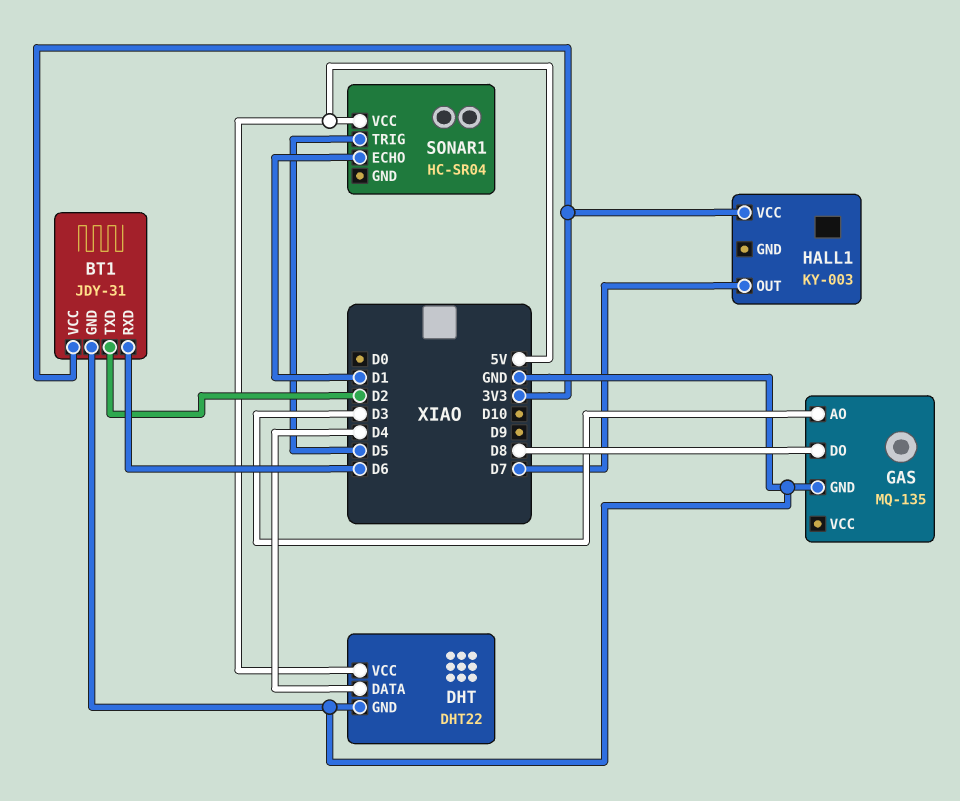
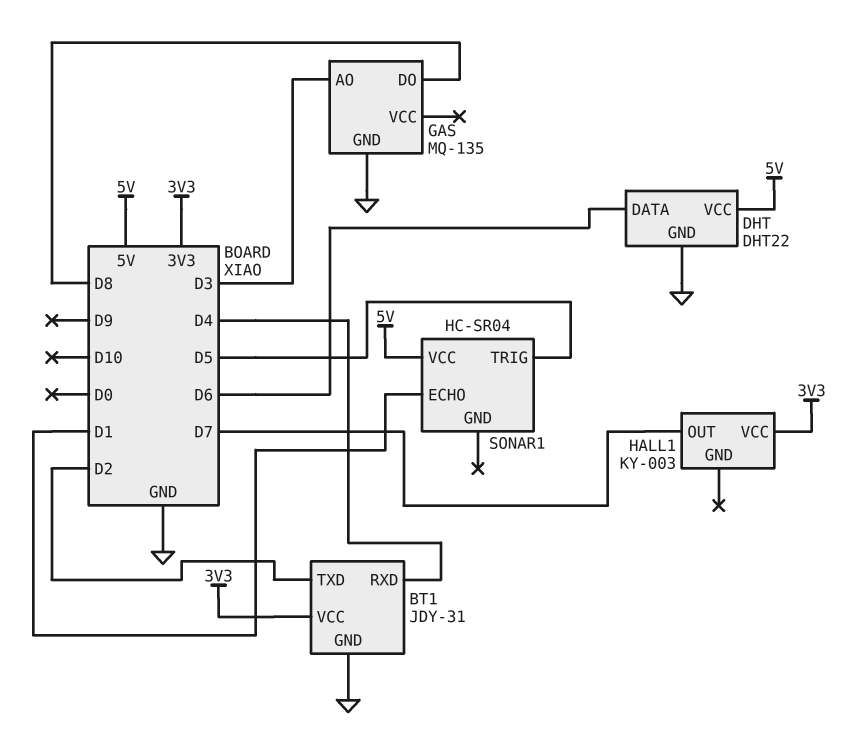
BT1 pin RXD: D6 -> D4
DHT pin DATA: D4 -> D6

